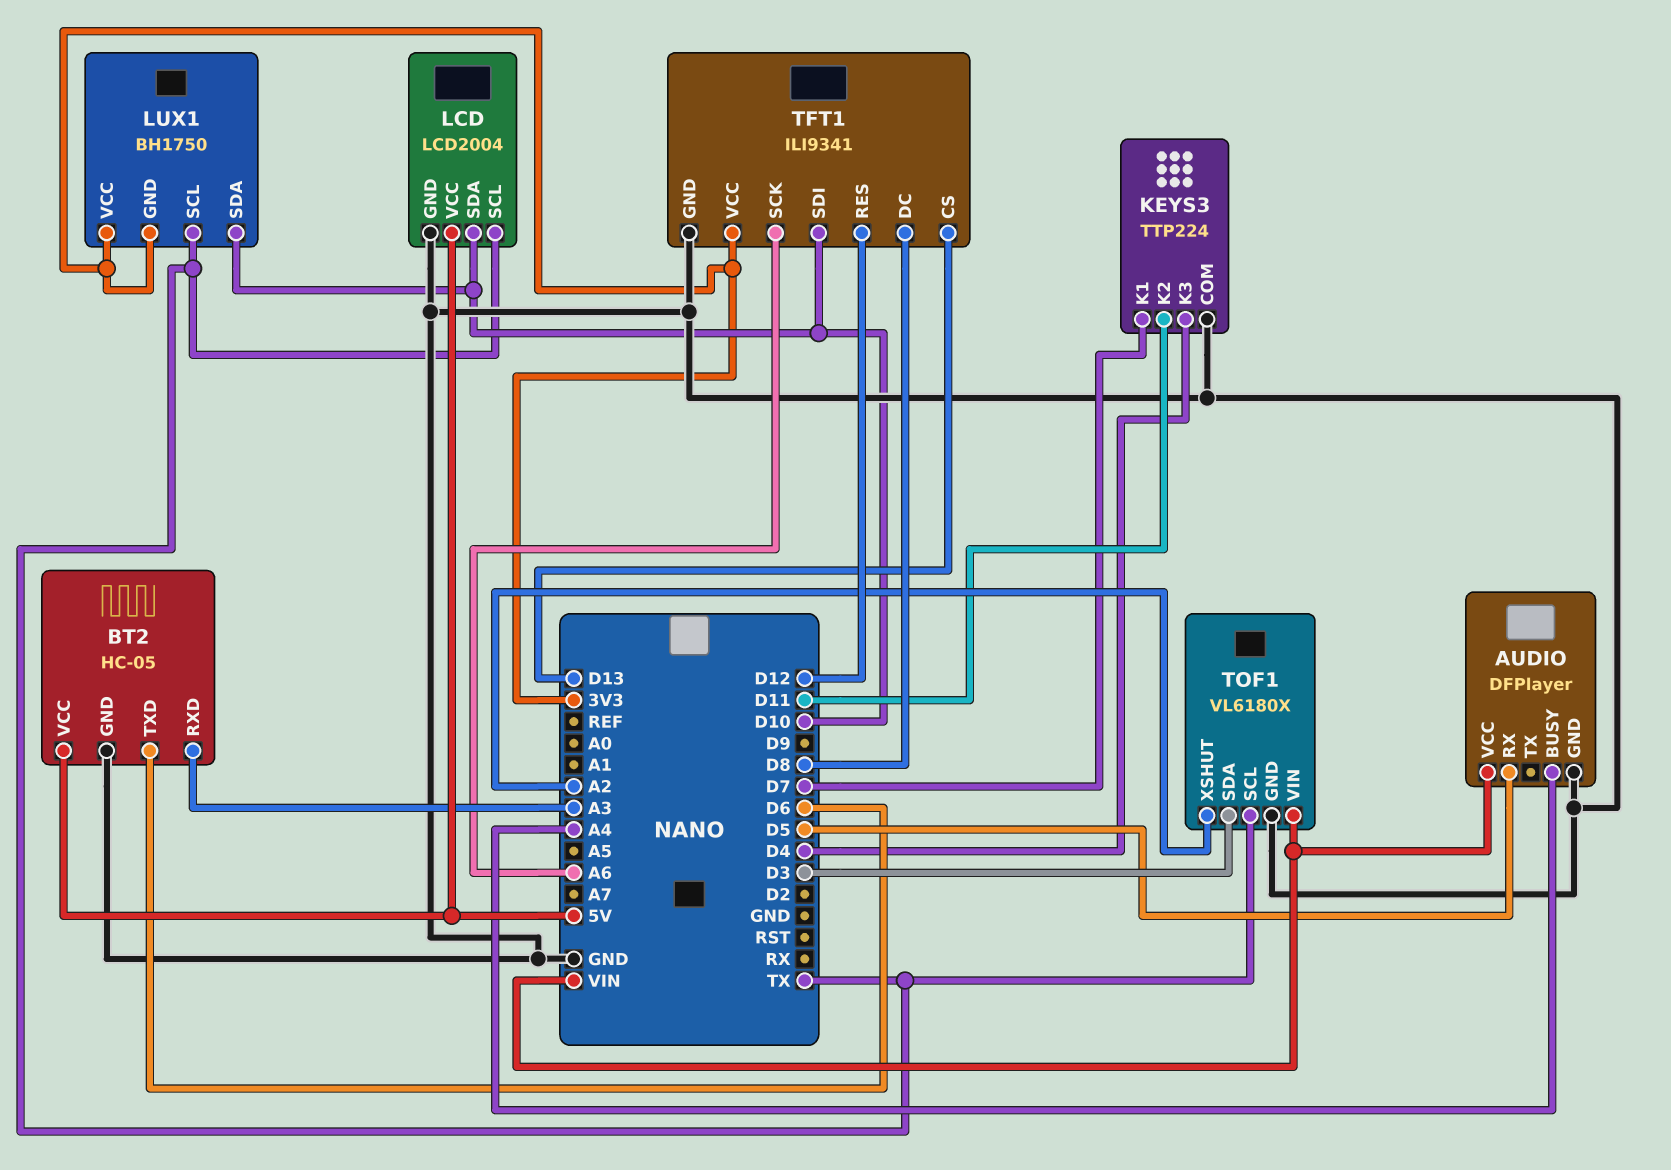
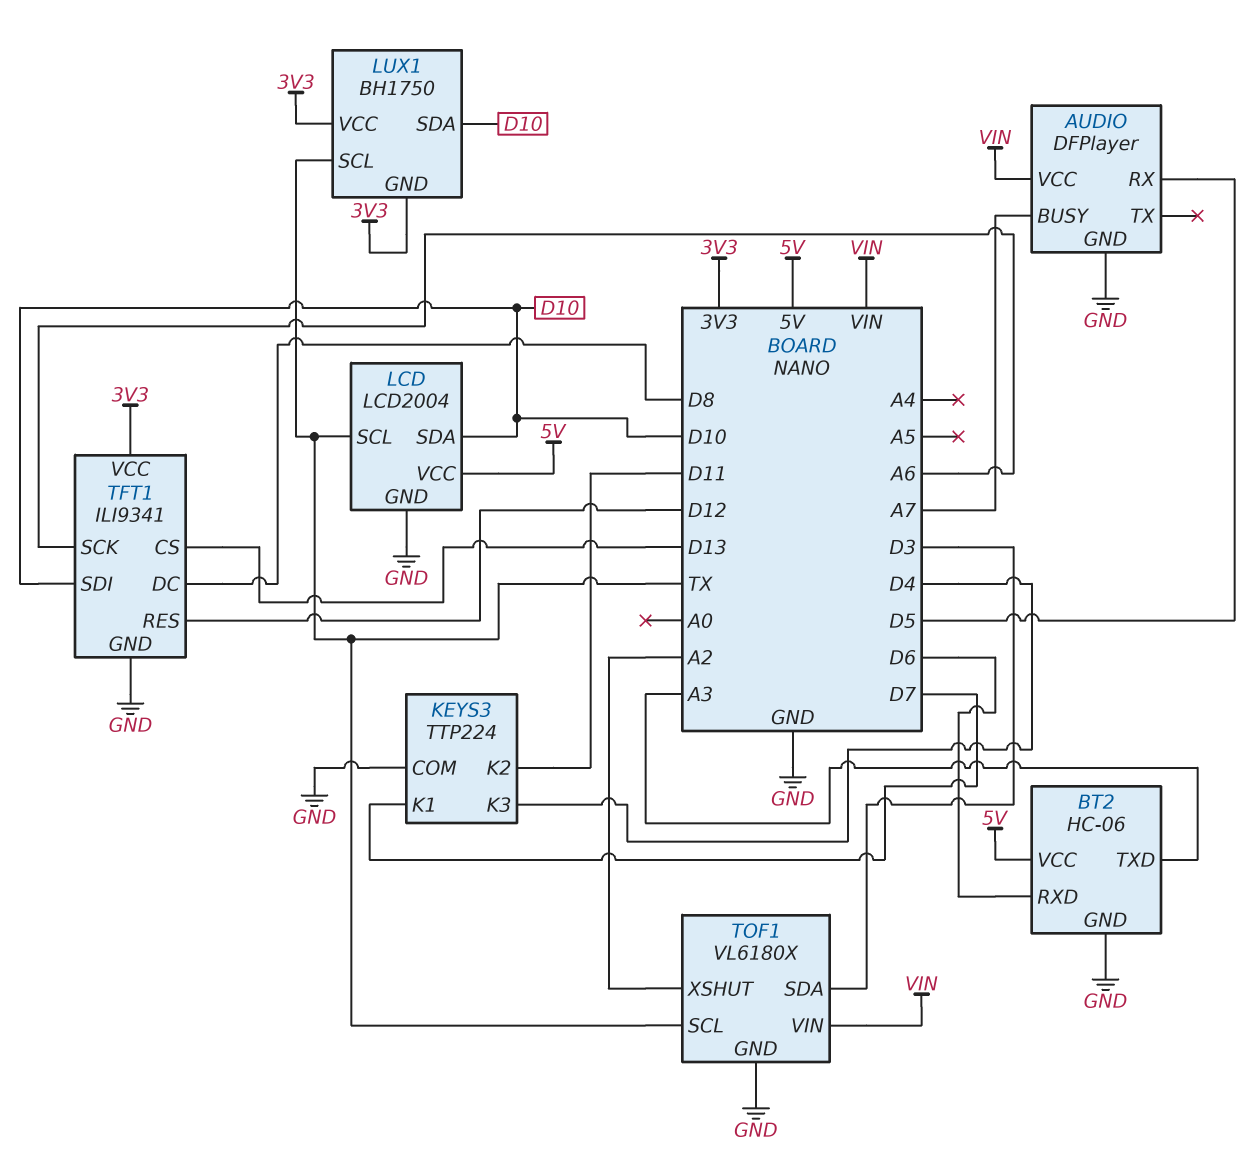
AUDIO pin BUSY: A4 -> A7
BT2: HC-05 -> HC-06
BT2 pin RXD: A3 -> D6
BT2 pin TXD: D6 -> A3

